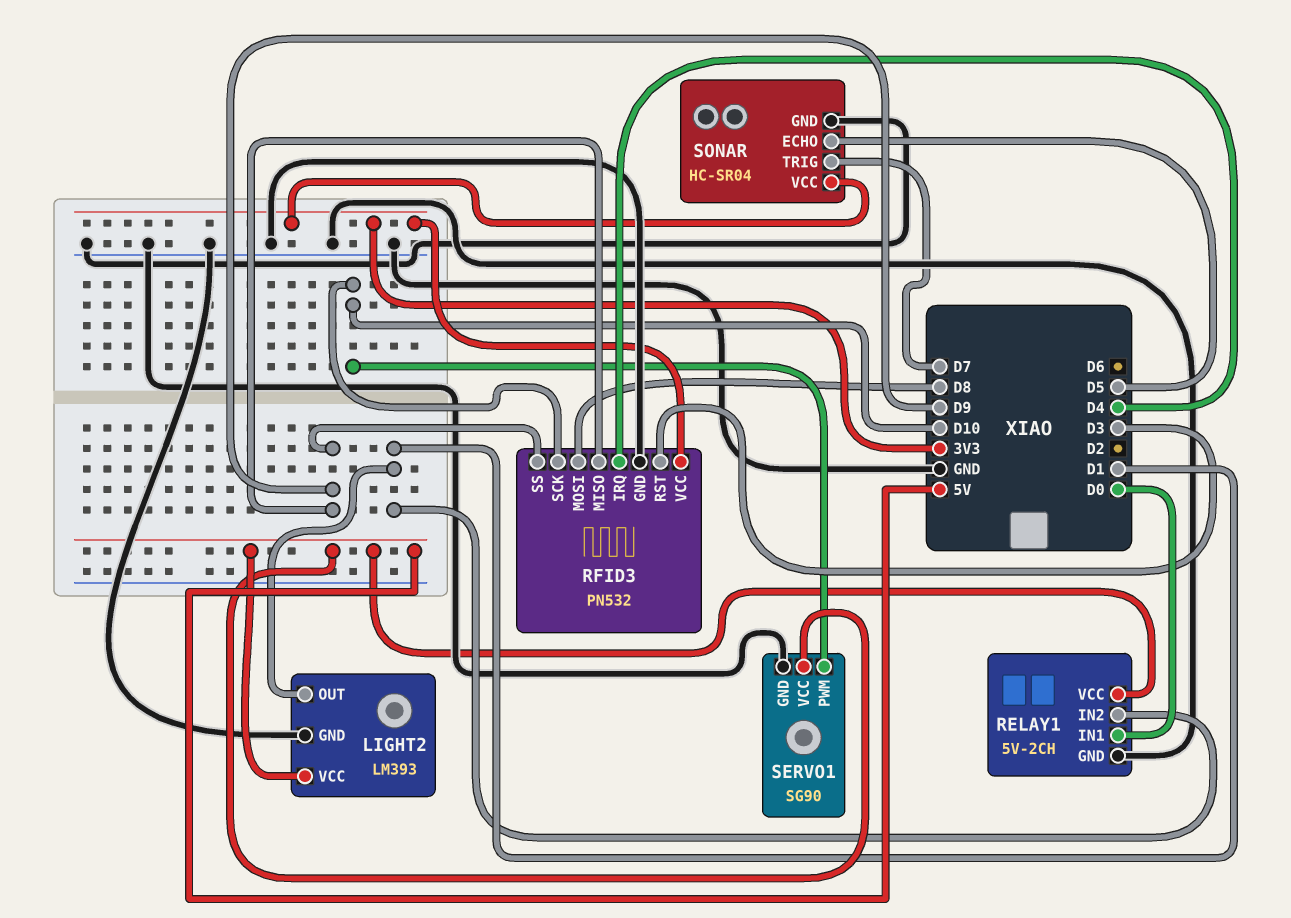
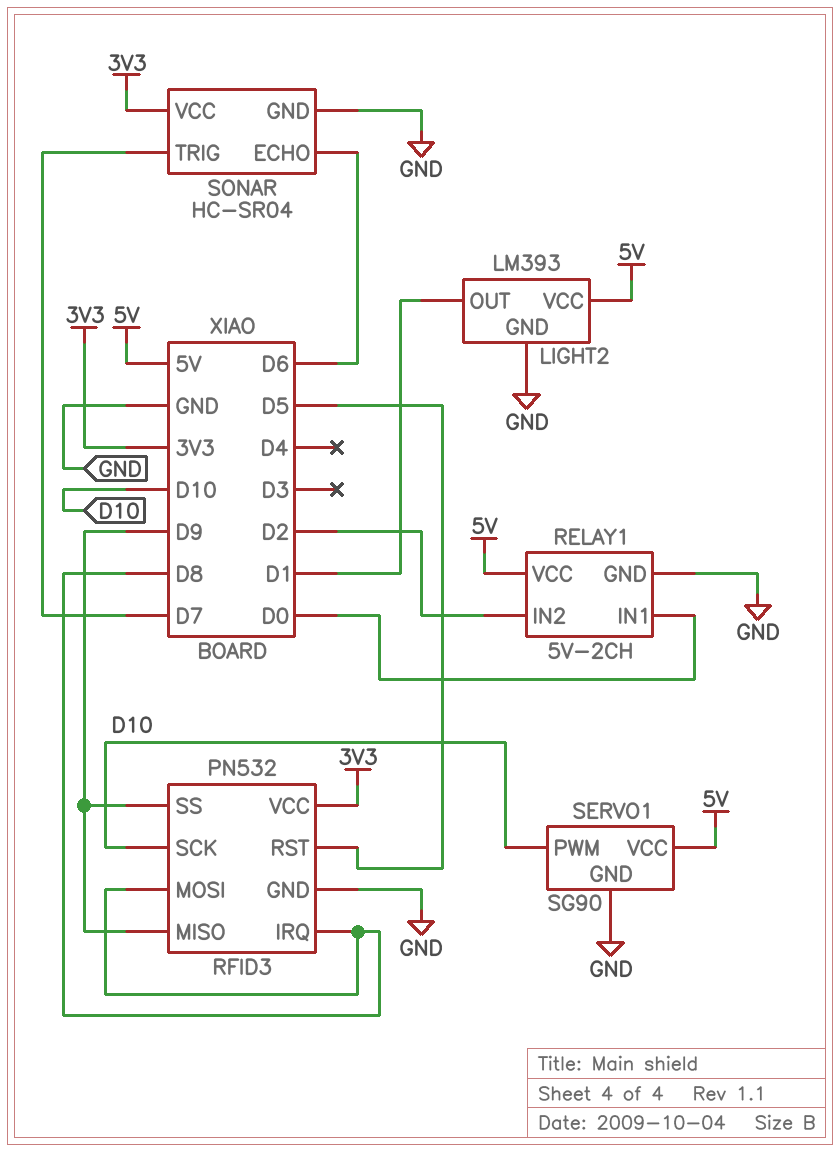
RELAY1 pin IN2: D1 -> D2
RFID3 pin IRQ: D4 -> D8
RFID3 pin RST: D3 -> D5
SONAR pin ECHO: D5 -> D6

